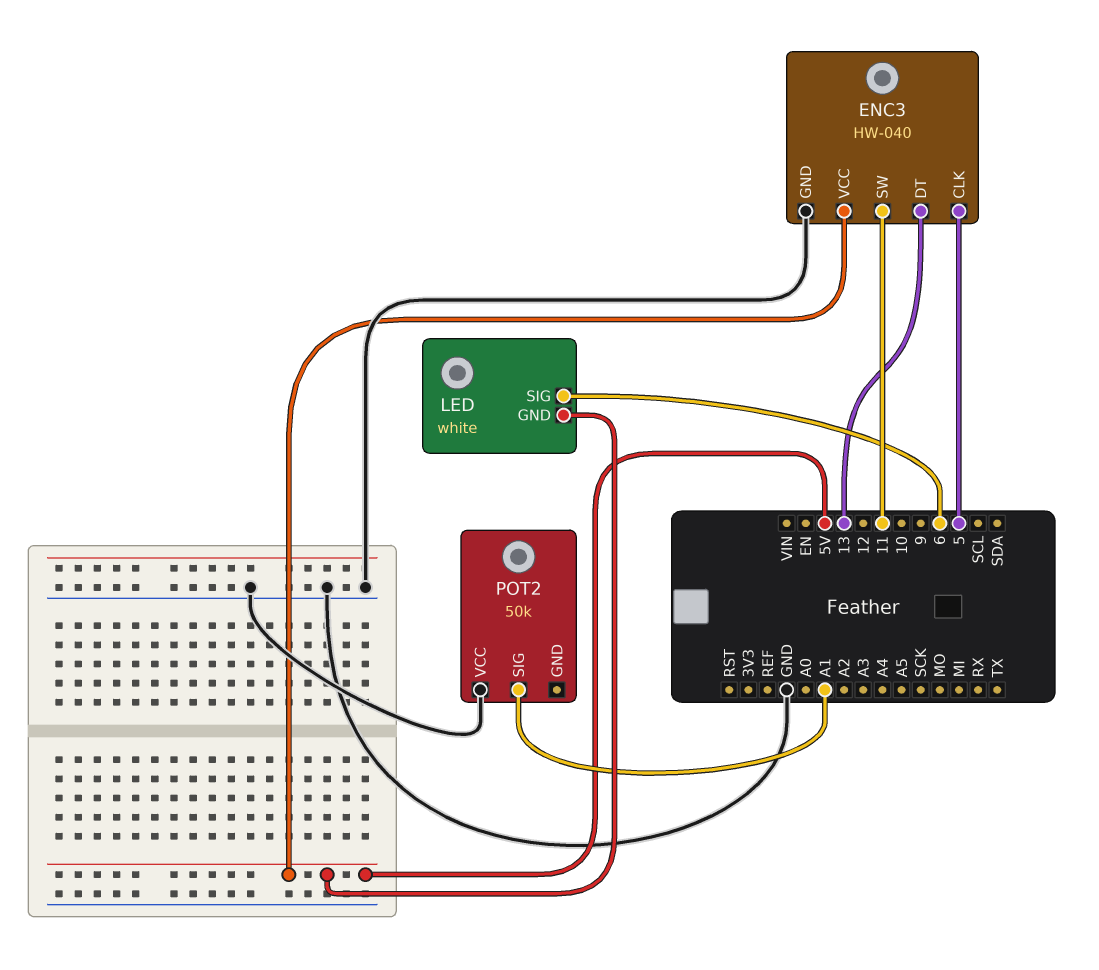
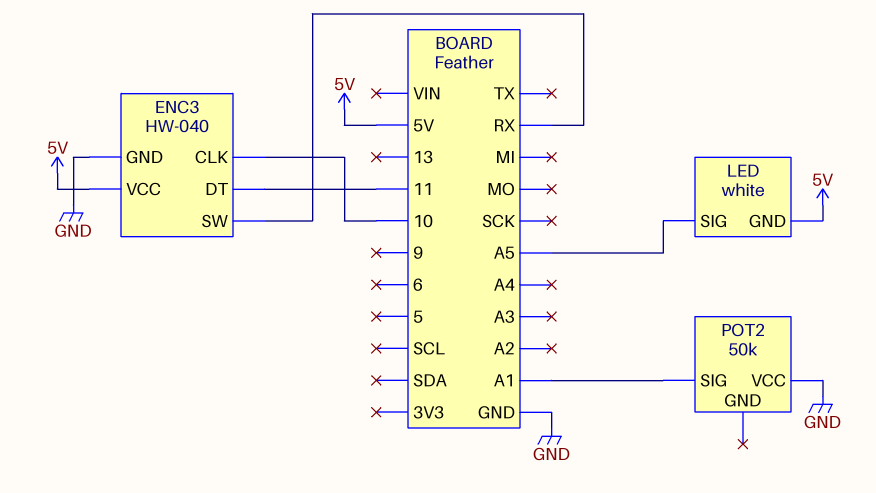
ENC3 pin CLK: 5 -> 10
ENC3 pin DT: 13 -> 11
ENC3 pin SW: 11 -> RX
LED pin SIG: 6 -> A5

